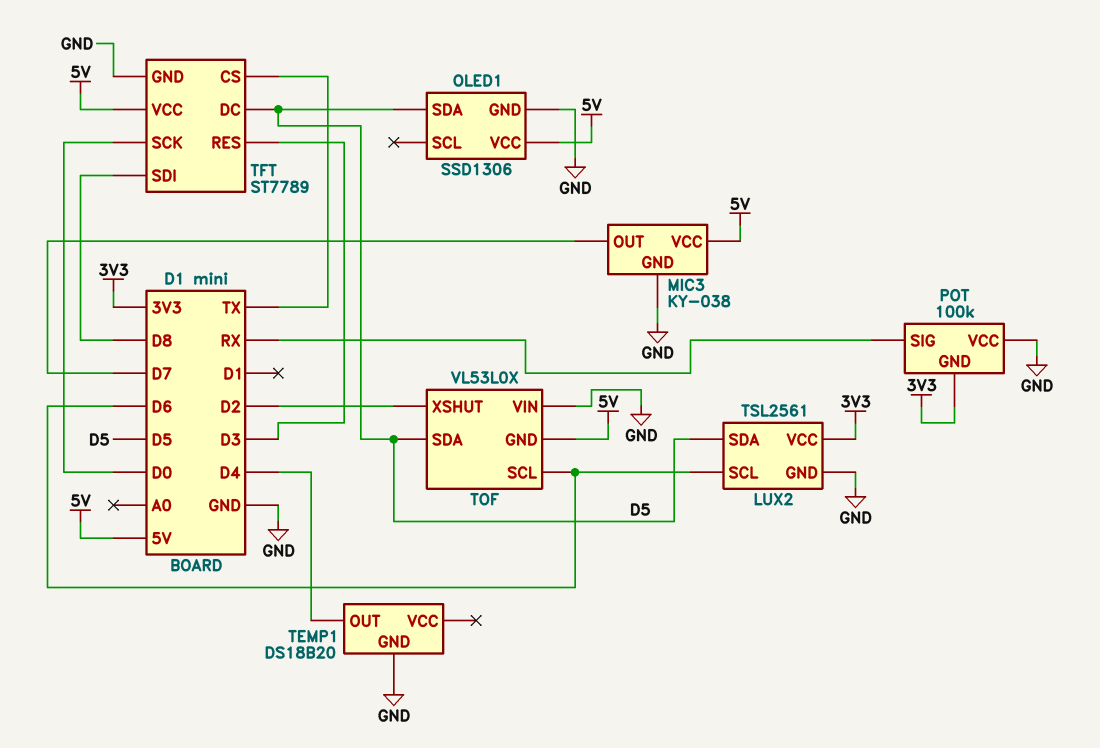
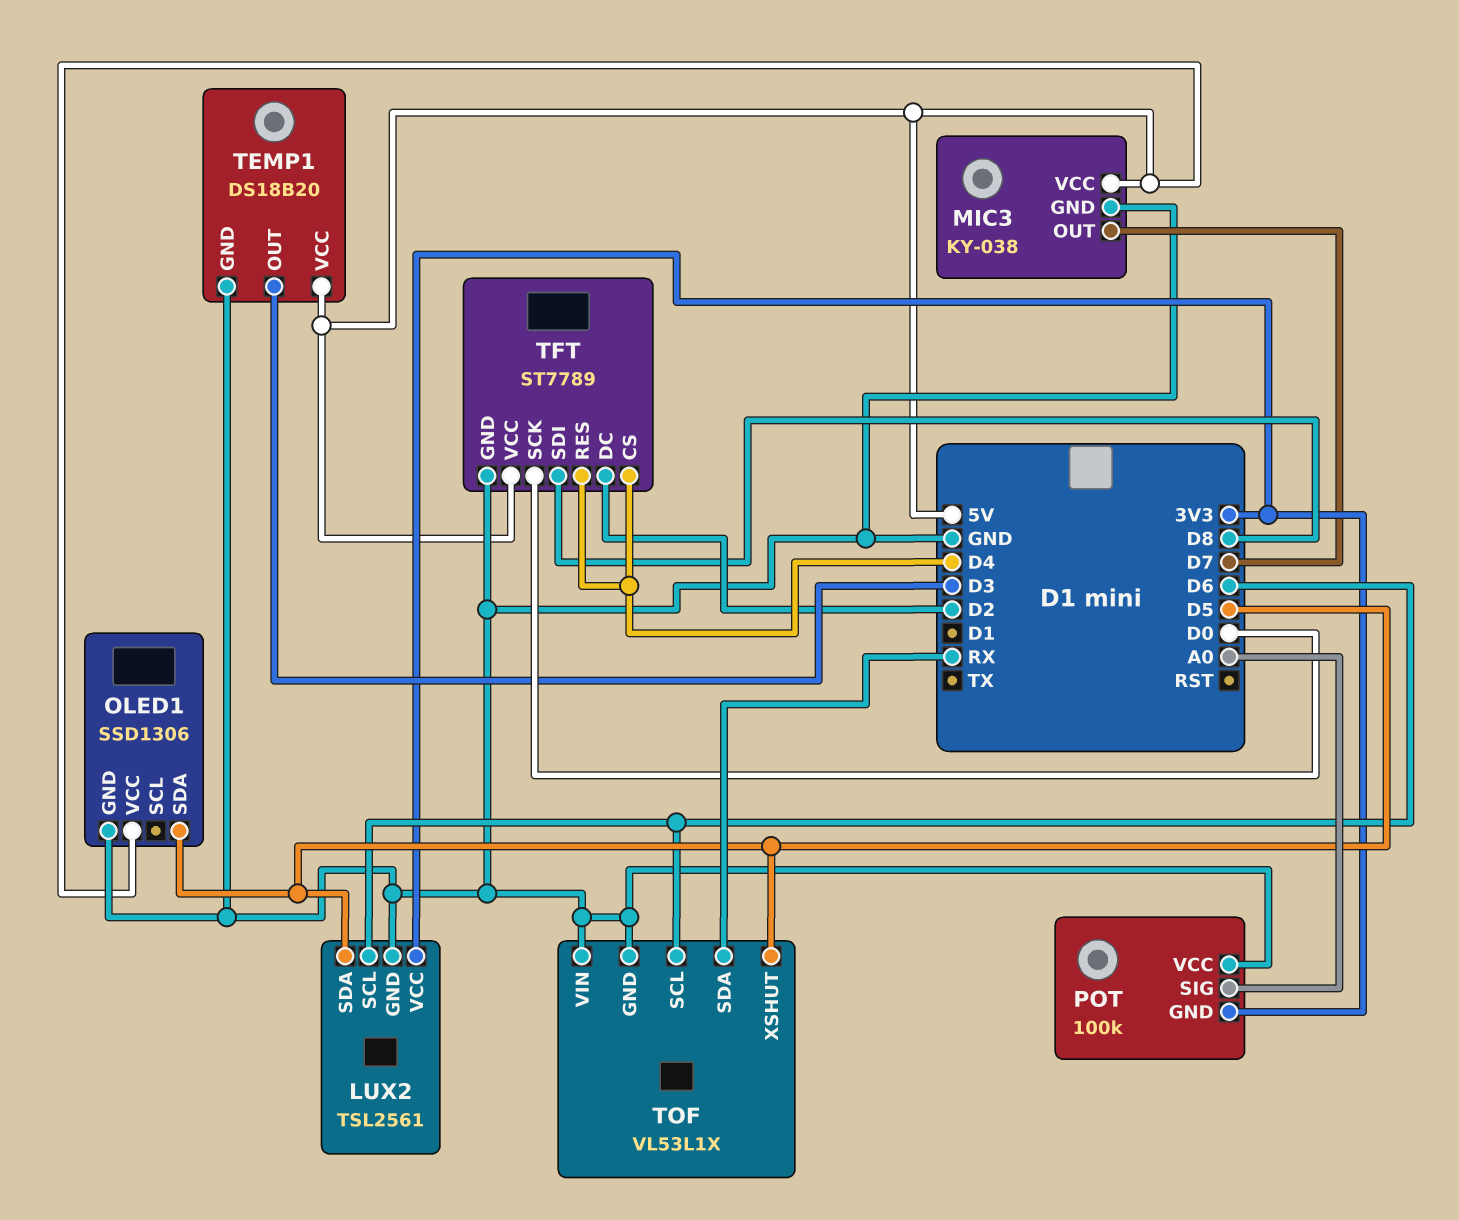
POT pin SIG: RX -> A0
TEMP1 pin OUT: D4 -> D3
TEMP1 pin VCC: none -> 5V
TFT pin CS: TX -> D4
TFT pin DC: D5 -> D2
TFT pin RES: D3 -> D4
TOF: VL53L0X -> VL53L1X
TOF pin GND: 5V -> GND
TOF pin SDA: D5 -> RX
TOF pin XSHUT: D2 -> D5

